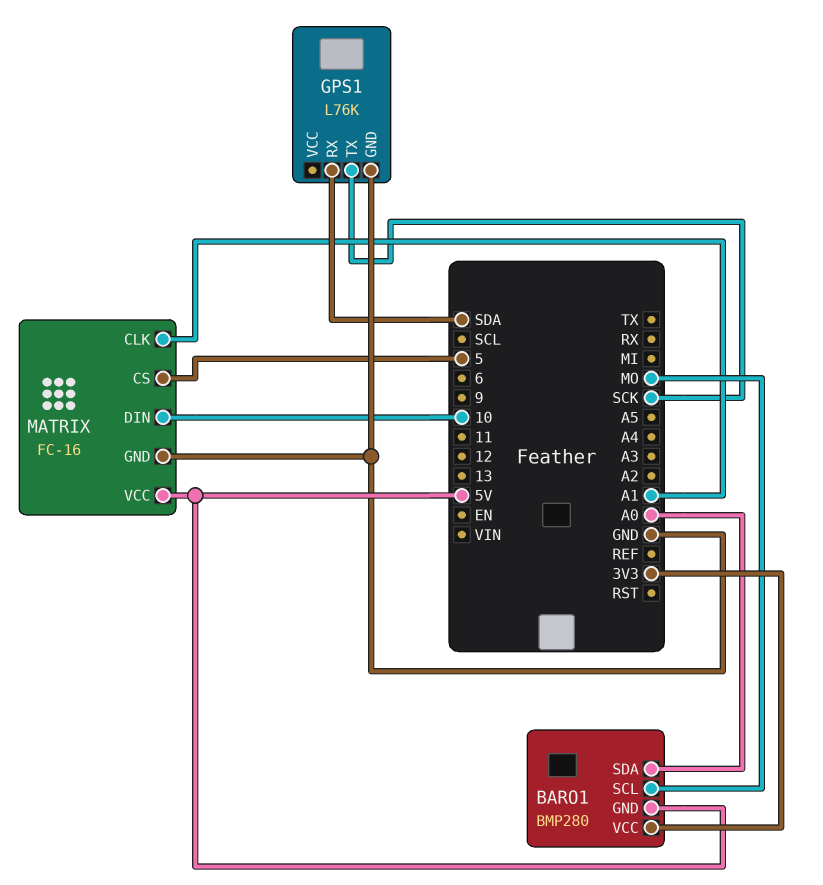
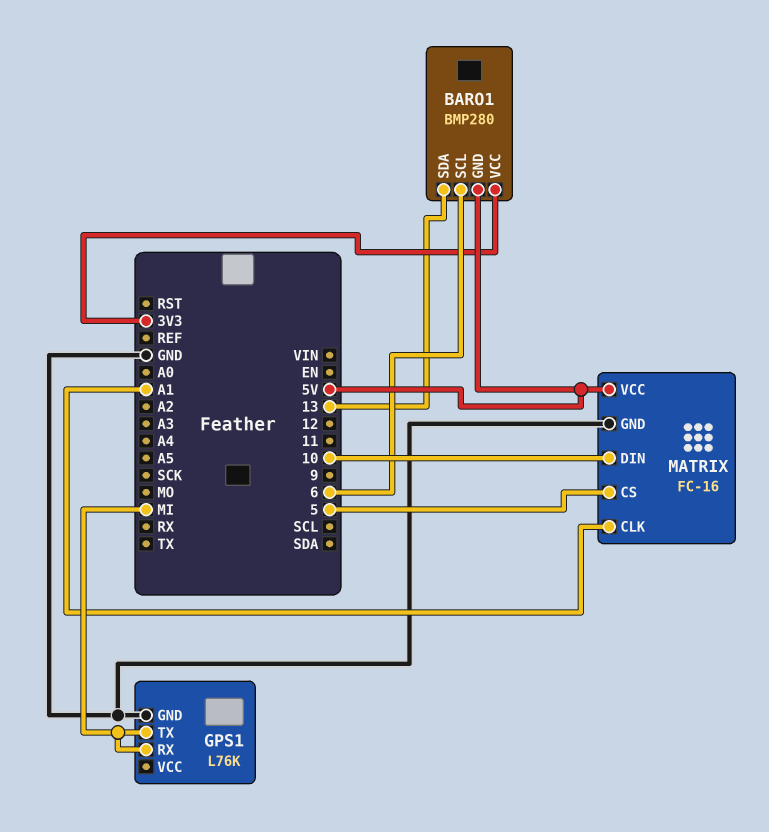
BARO1 pin SCL: MO -> 6
BARO1 pin SDA: A0 -> 13
GPS1 pin RX: SDA -> MI
GPS1 pin TX: SCK -> MI

